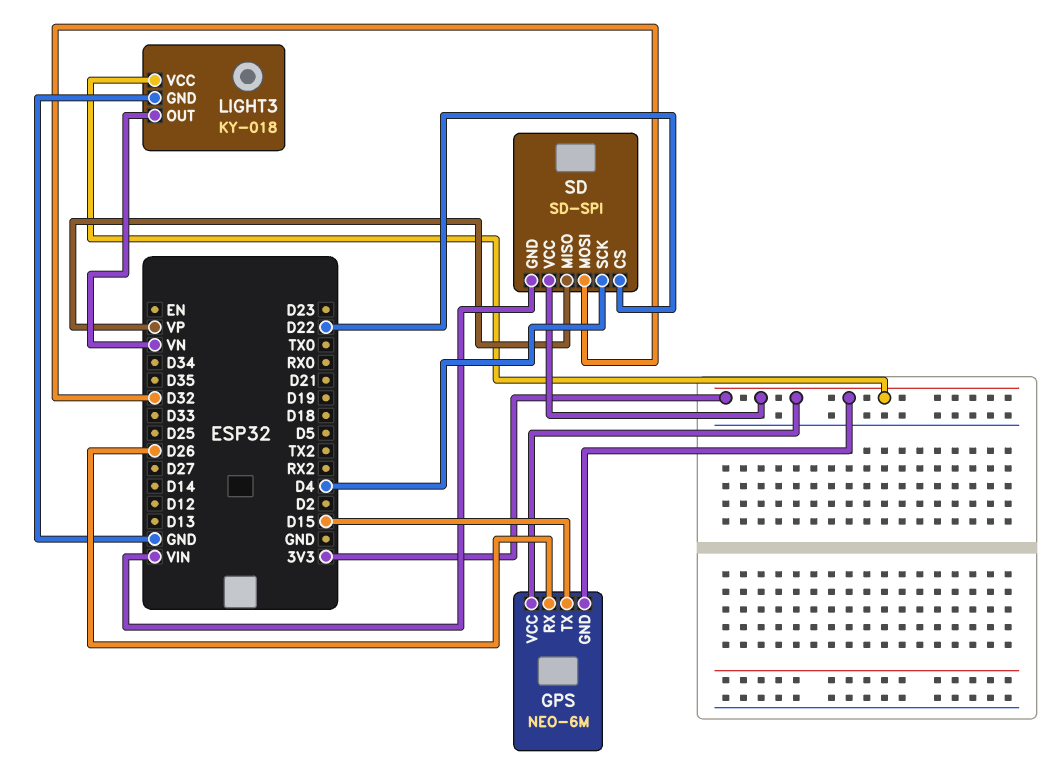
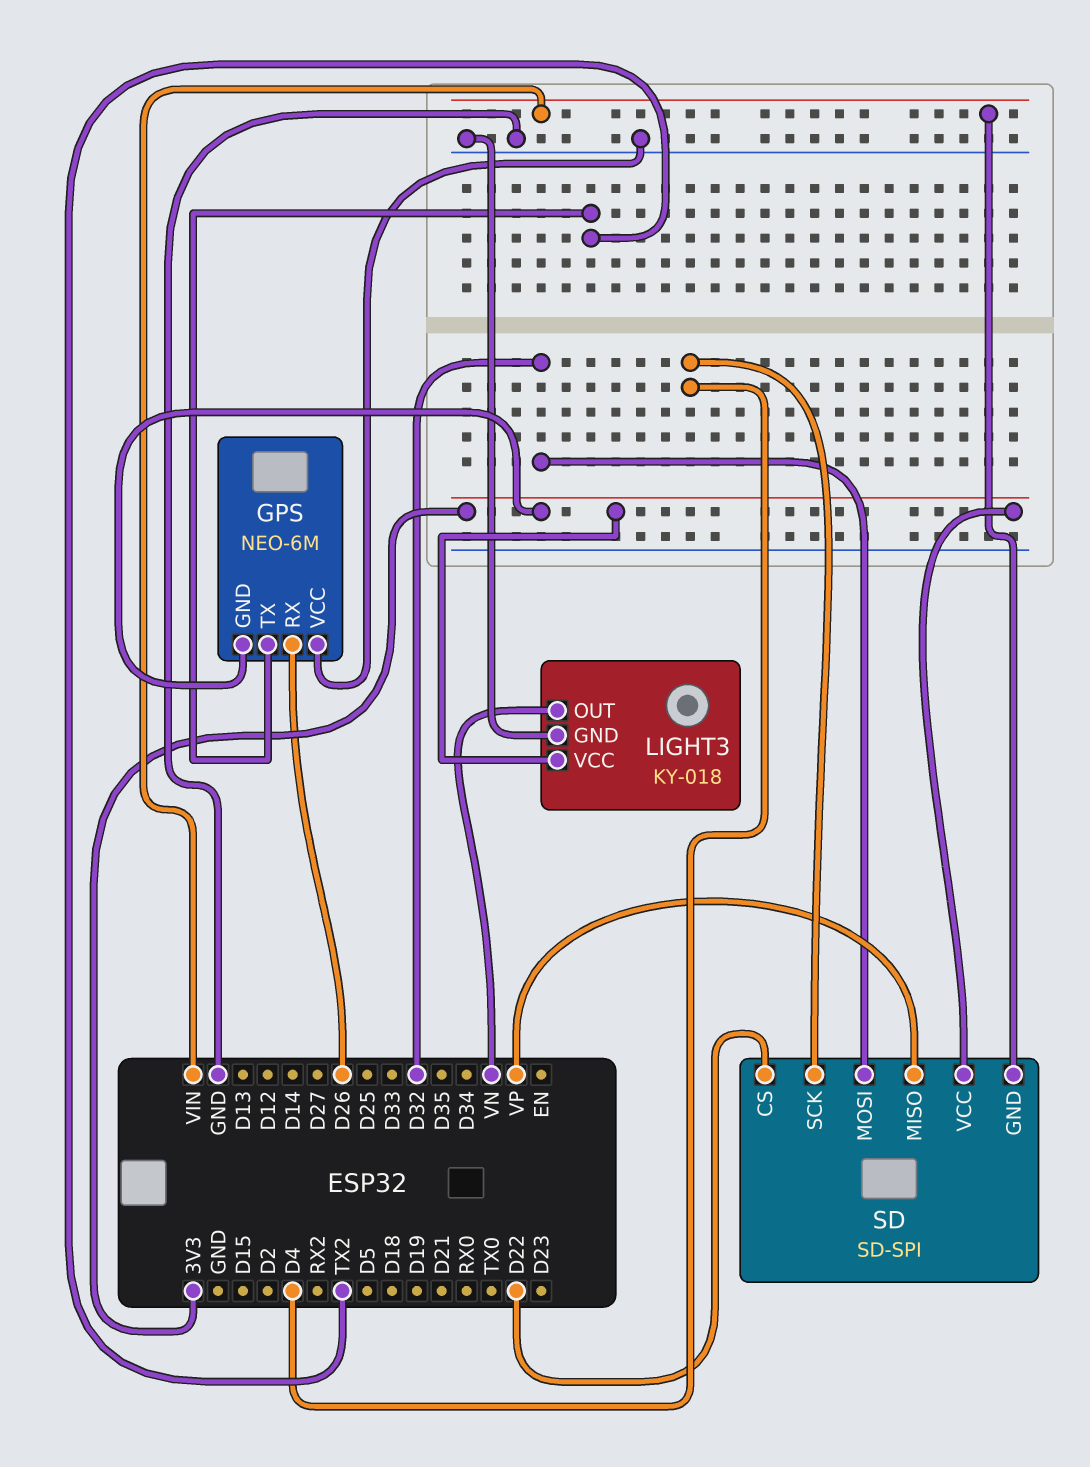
GPS pin TX: D15 -> TX2
GPS pin VCC: 3V3 -> GND

